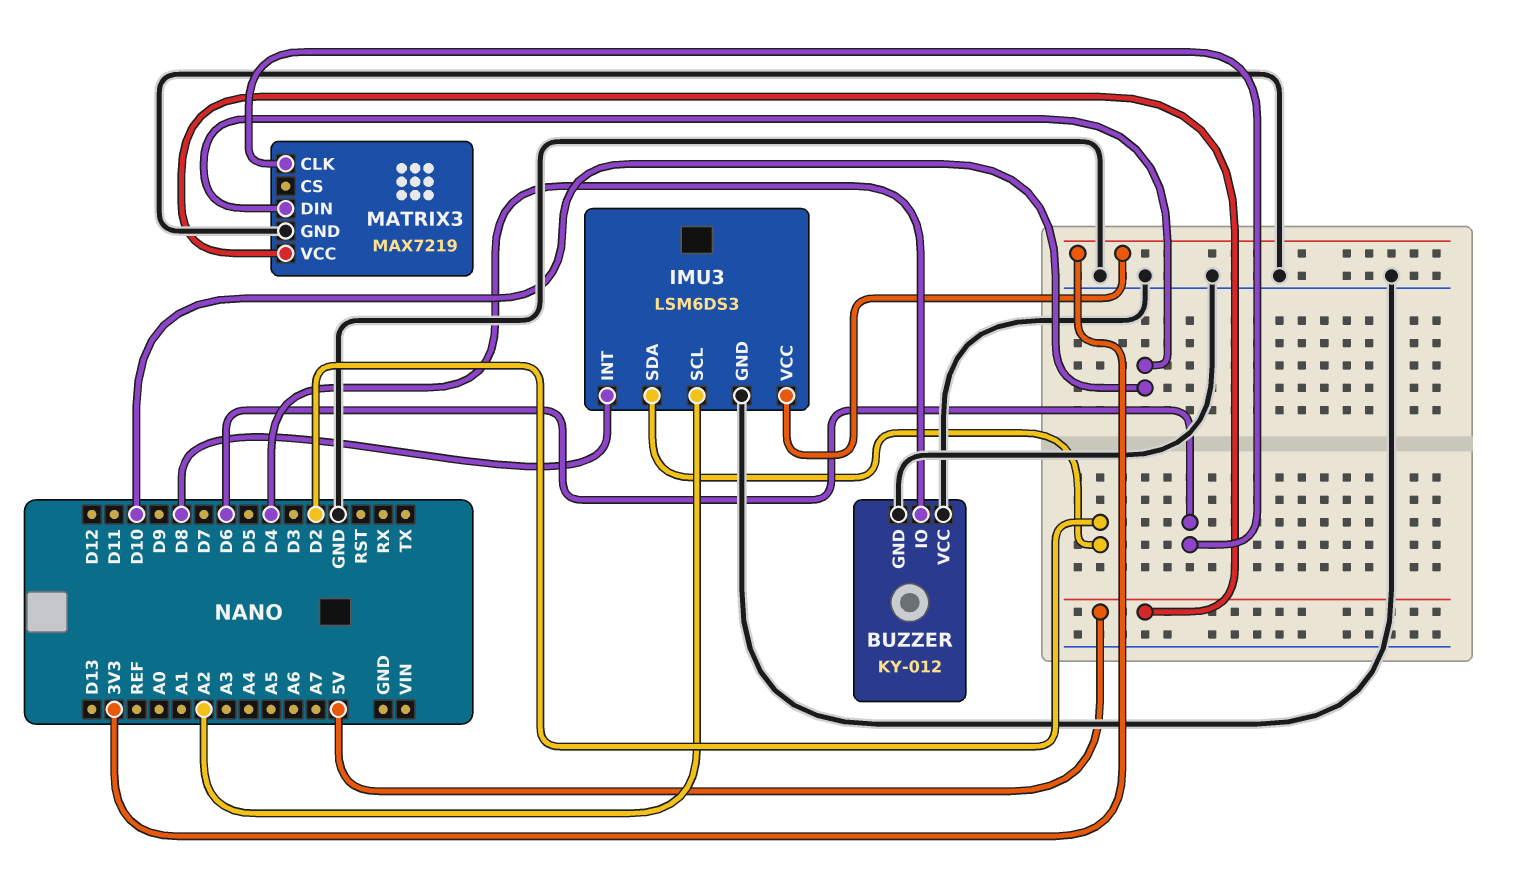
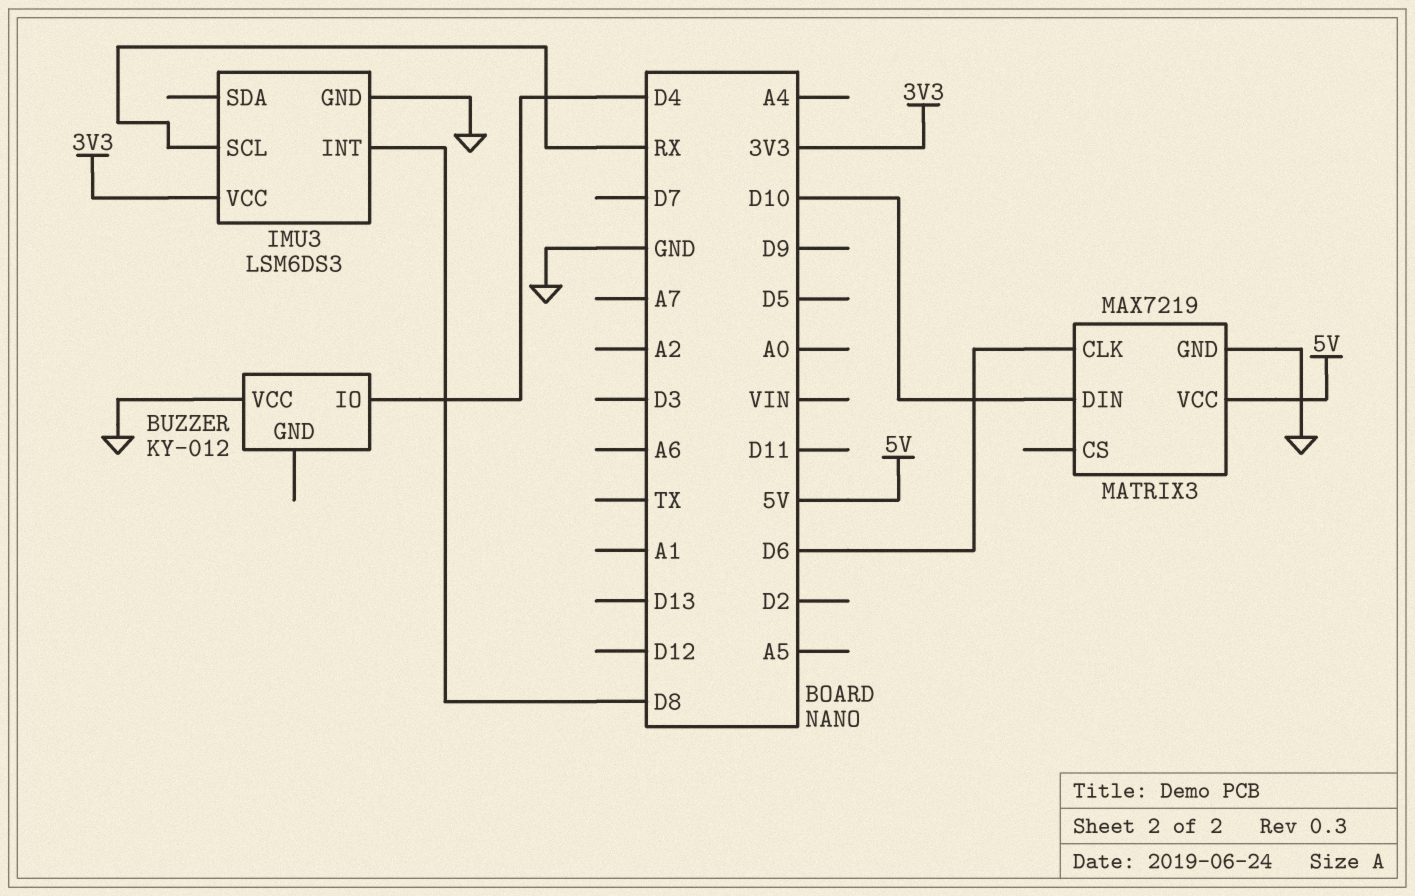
BUZZER pin GND: GND -> none
IMU3 pin SCL: A2 -> RX
IMU3 pin SDA: D2 -> none

